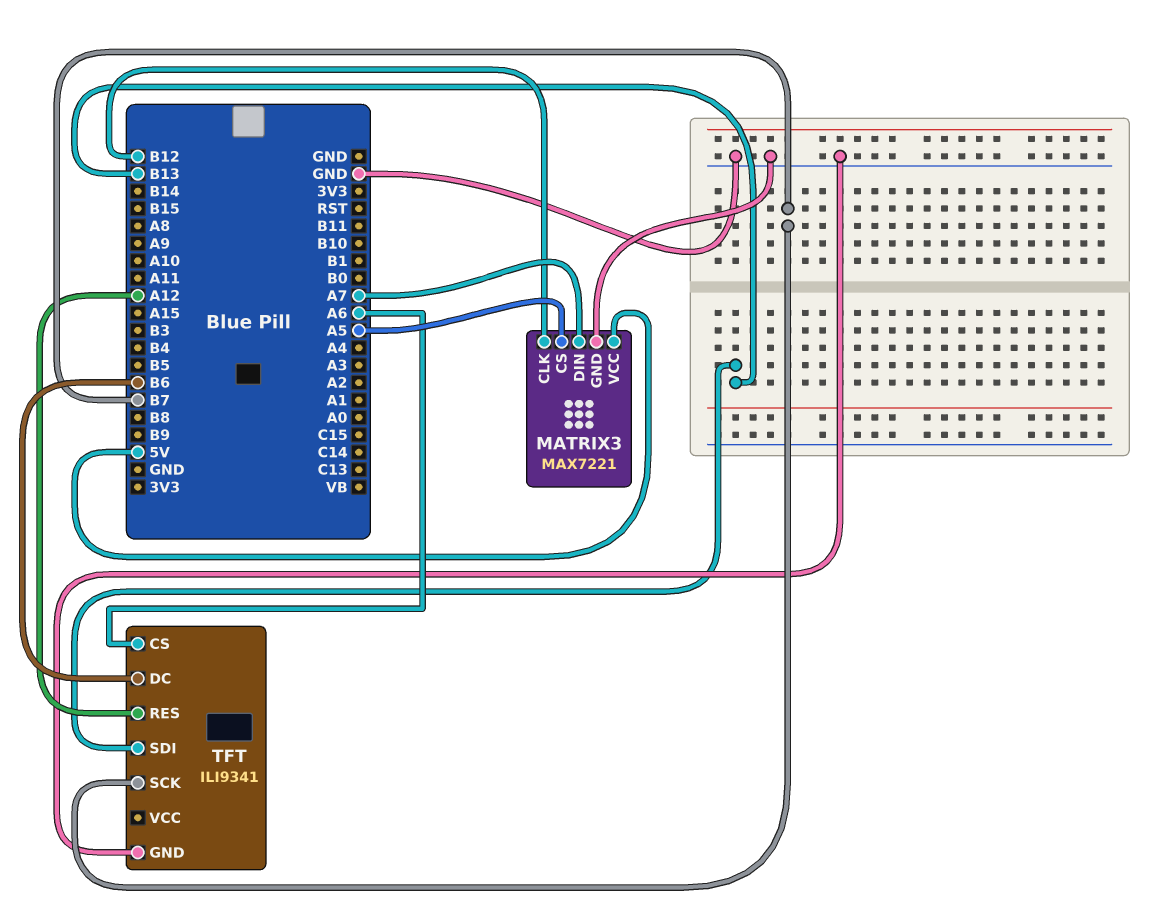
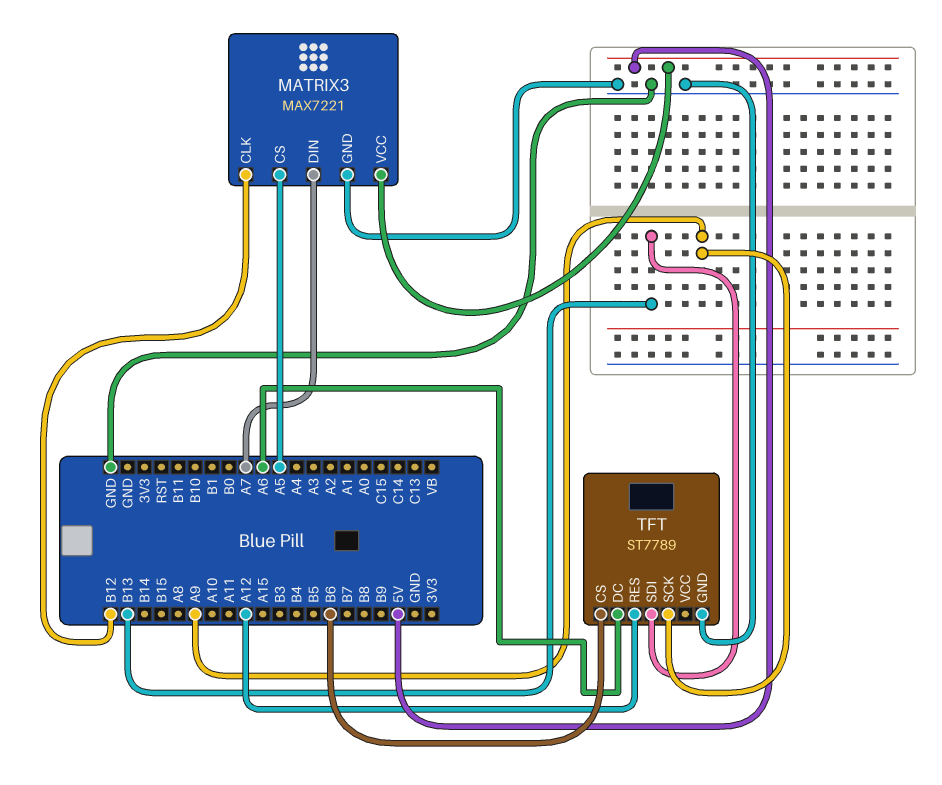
TFT: ILI9341 -> ST7789
TFT pin CS: A6 -> B6
TFT pin DC: B6 -> A6
TFT pin SCK: B7 -> A9

